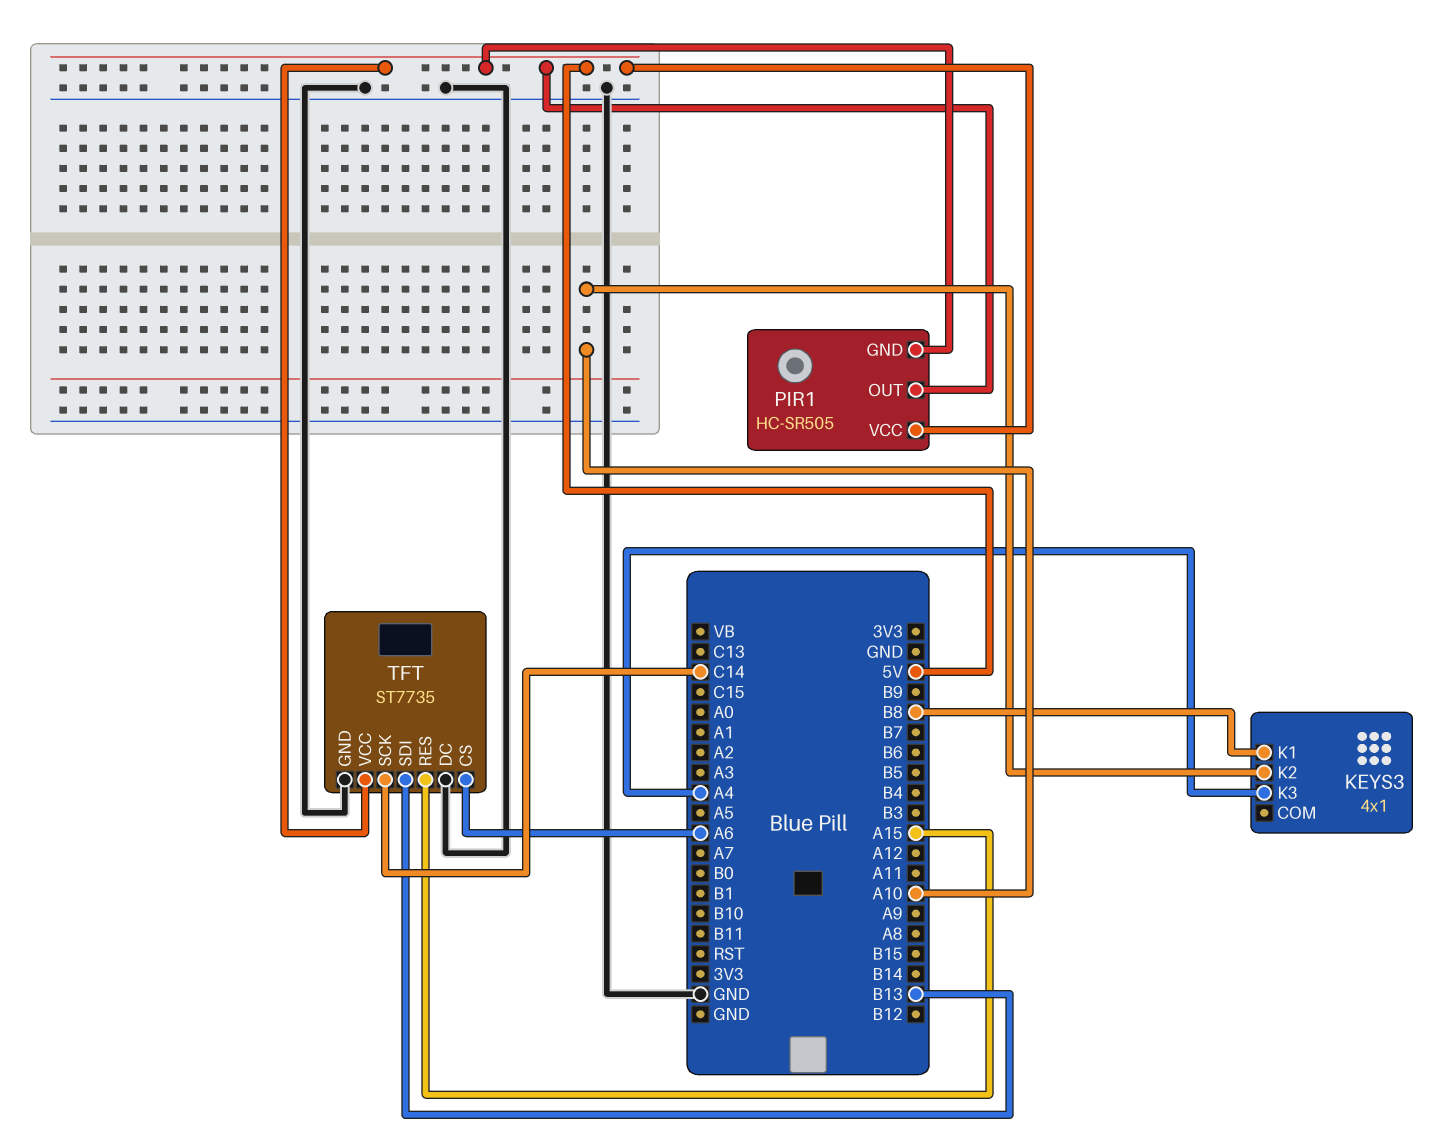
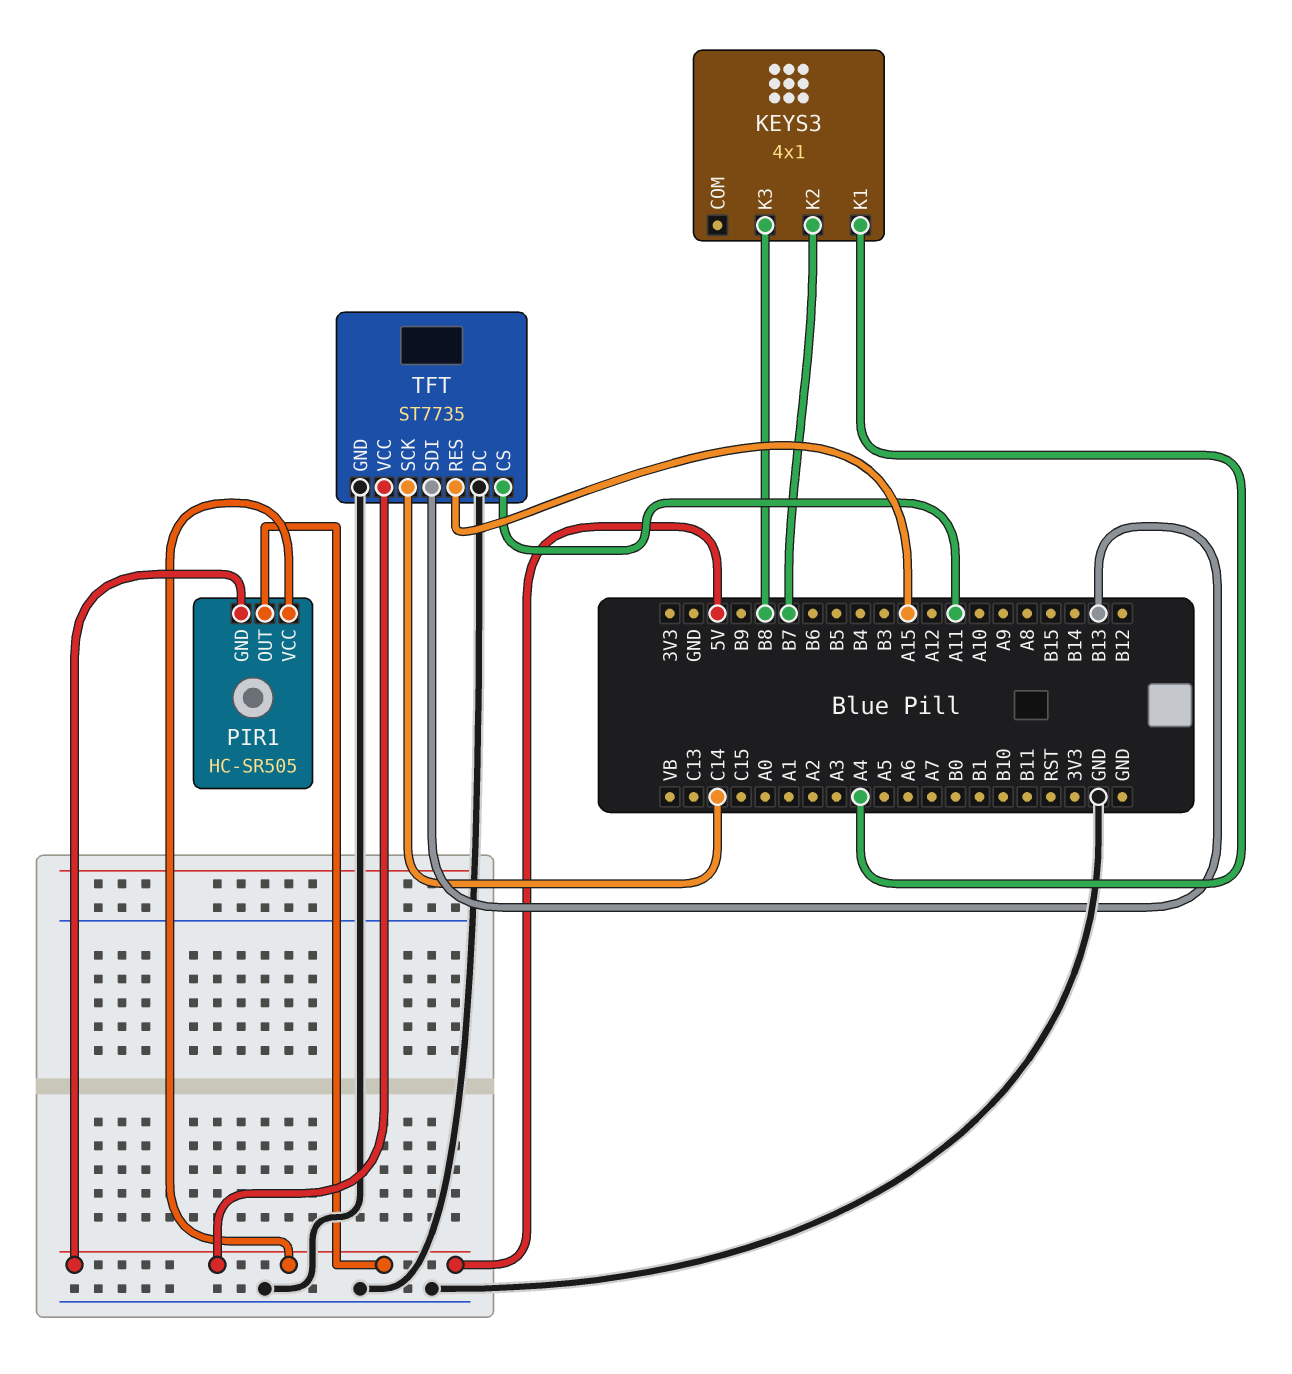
KEYS3 pin K1: B8 -> A4
KEYS3 pin K2: A10 -> B7
KEYS3 pin K3: A4 -> B8
TFT pin CS: A6 -> A11

